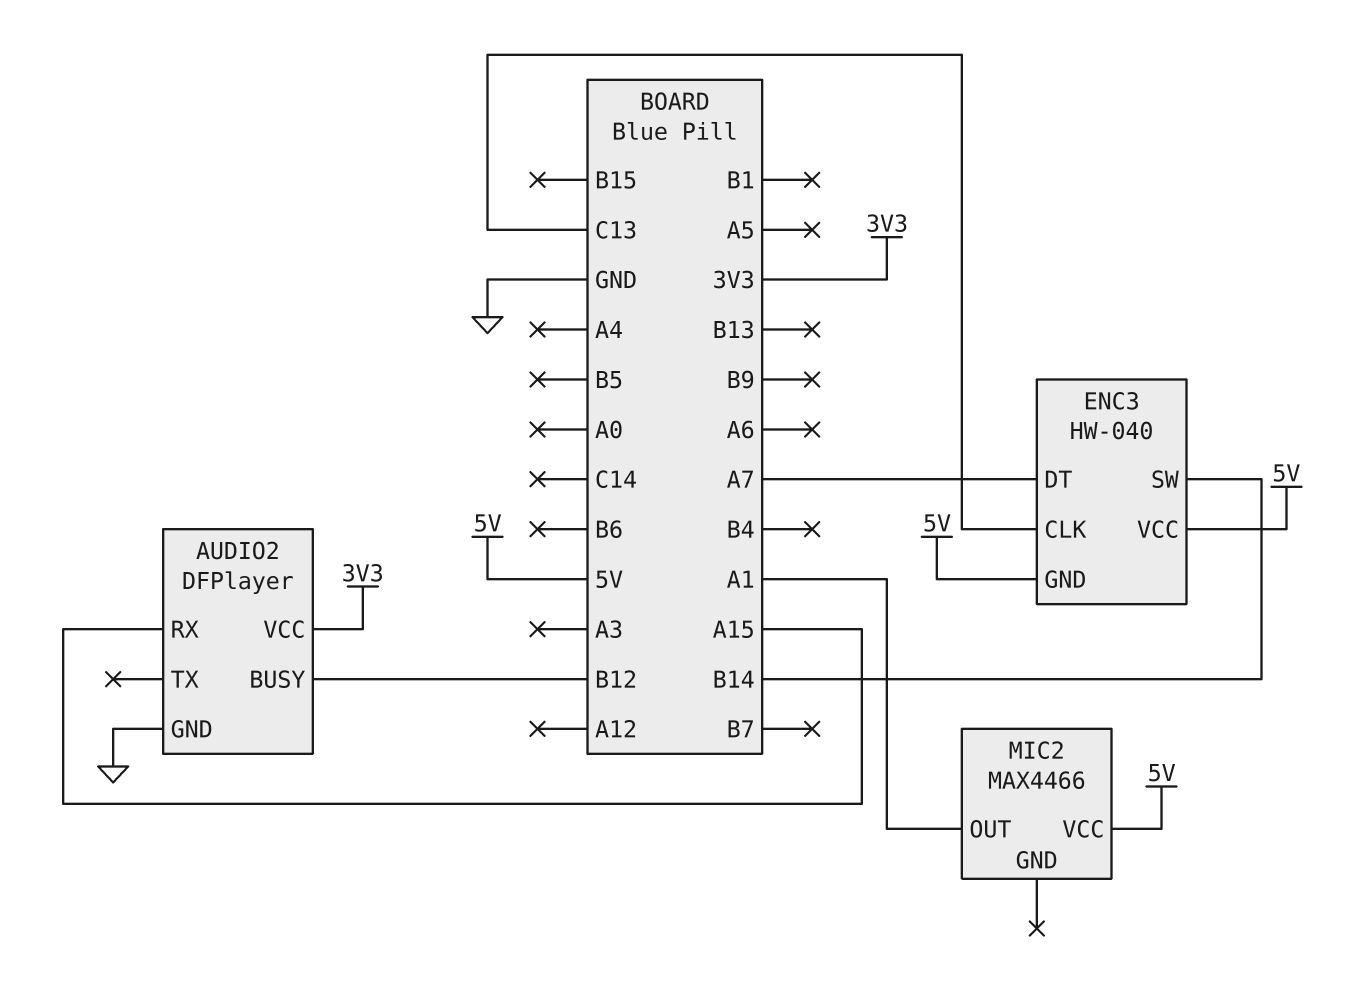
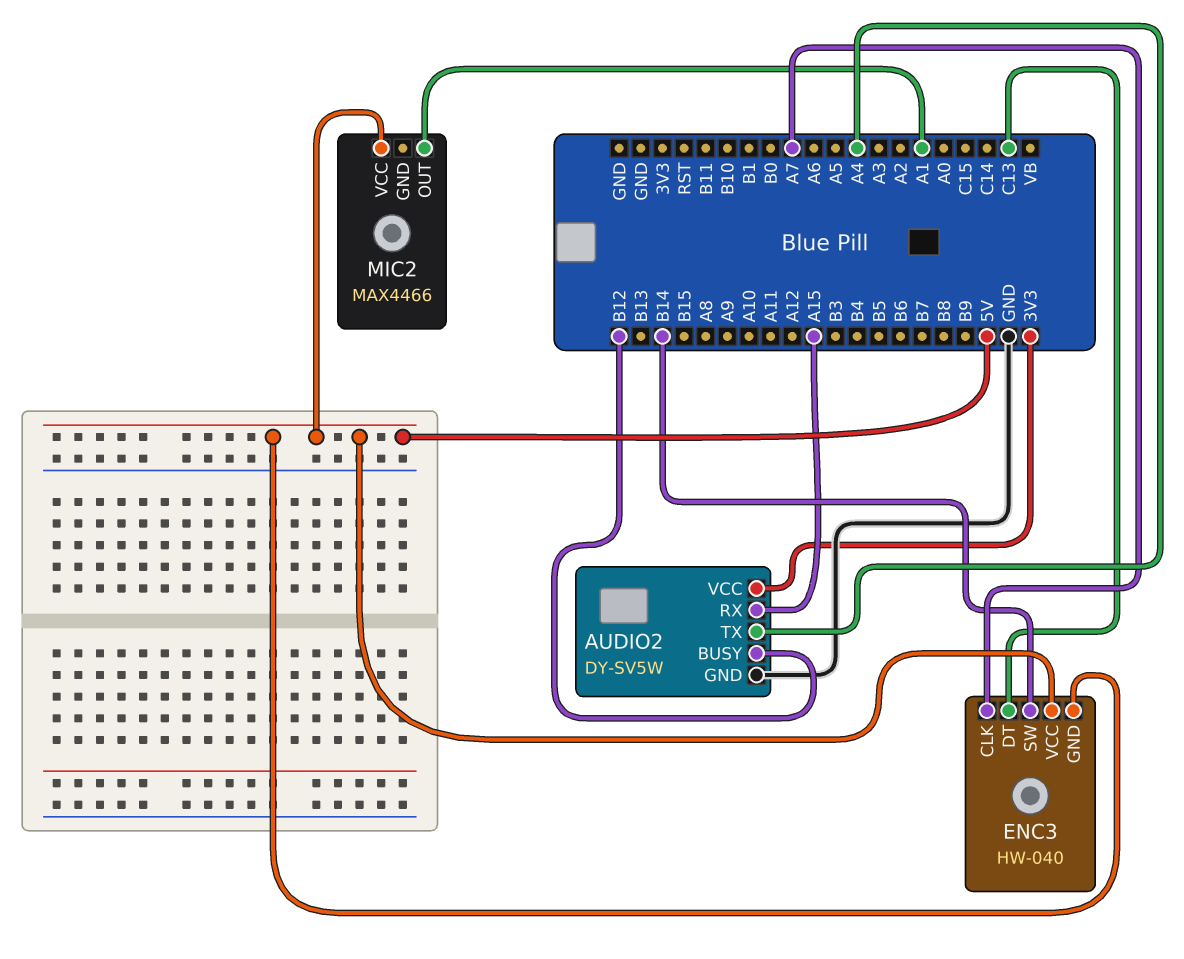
AUDIO2: DFPlayer -> DY-SV5W
AUDIO2 pin TX: none -> A4
ENC3 pin CLK: C13 -> A7
ENC3 pin DT: A7 -> C13

